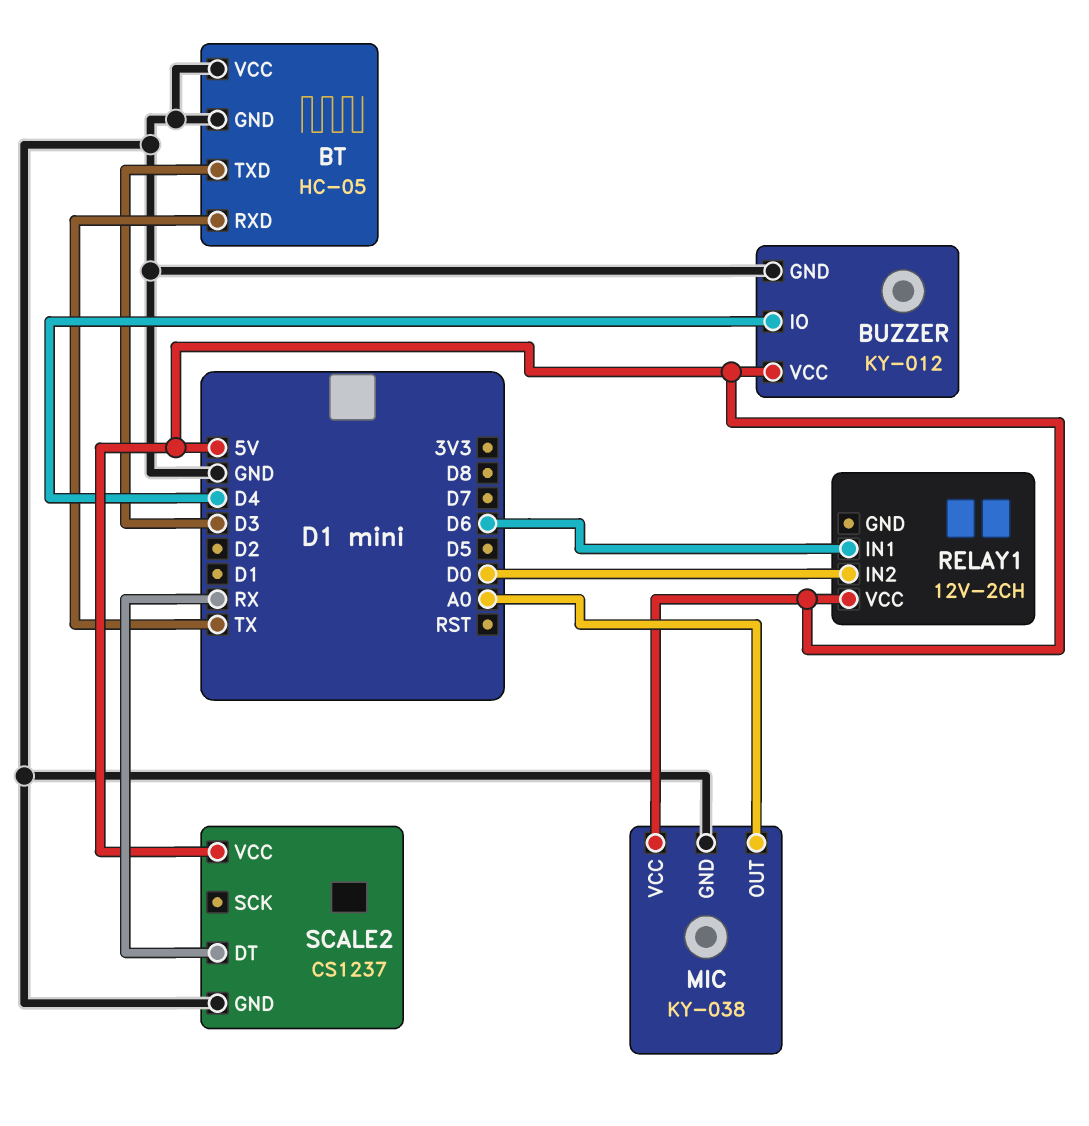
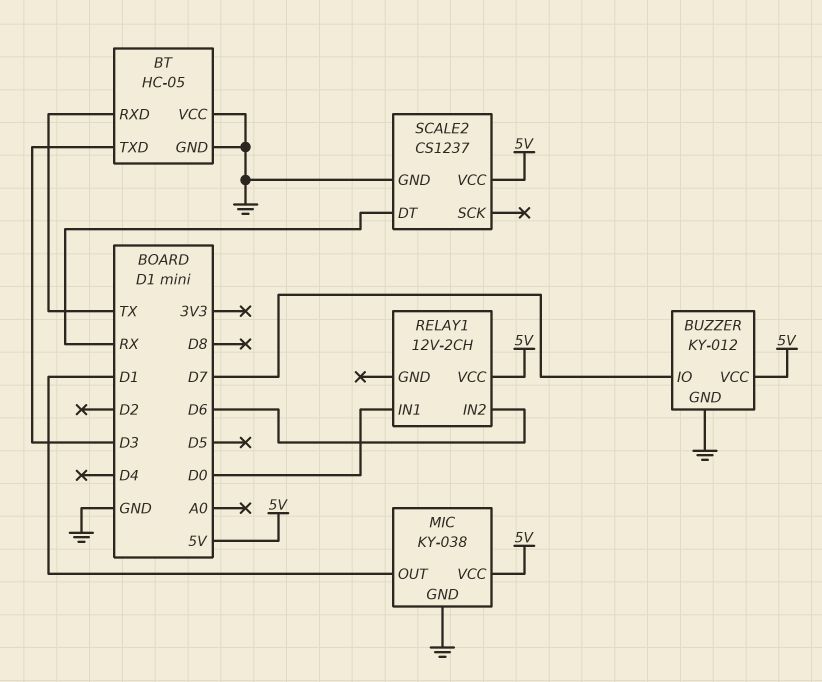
BUZZER pin IO: D4 -> D7
MIC pin OUT: A0 -> D1
RELAY1 pin IN1: D6 -> D0
RELAY1 pin IN2: D0 -> D6

